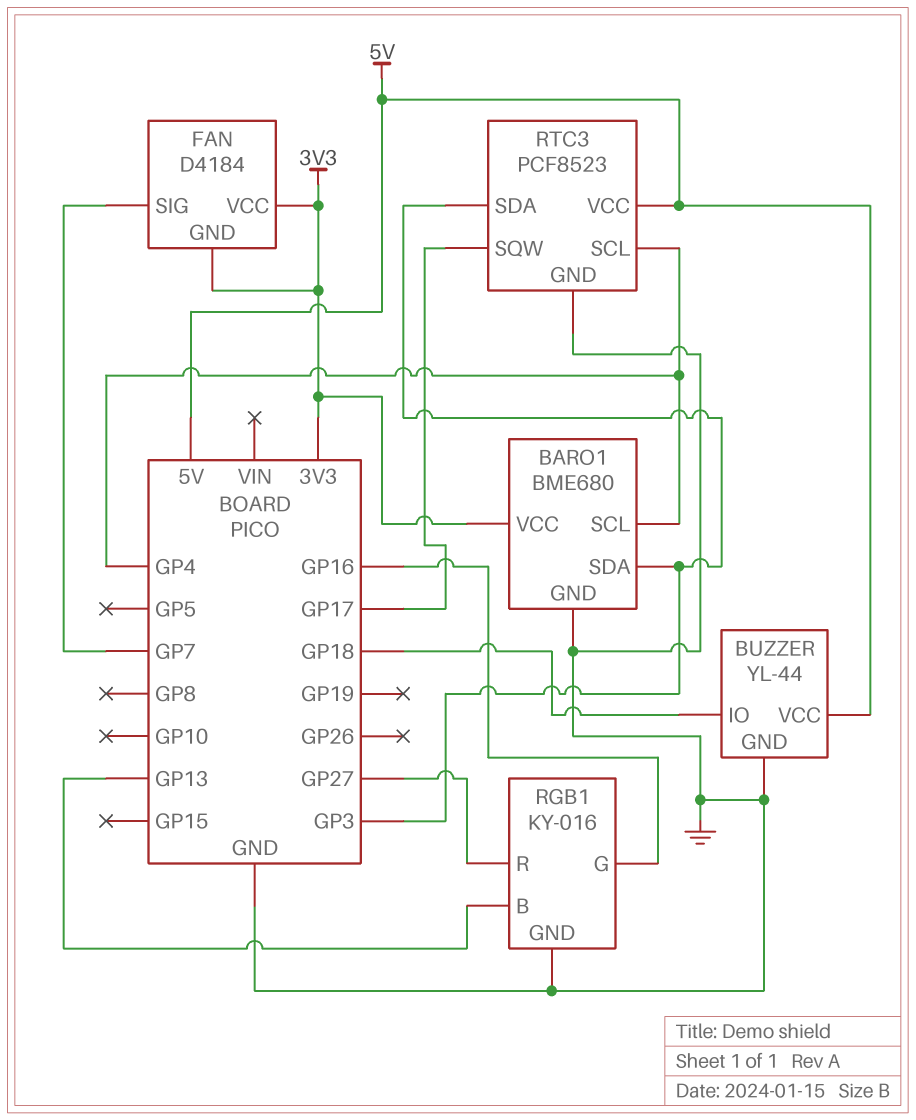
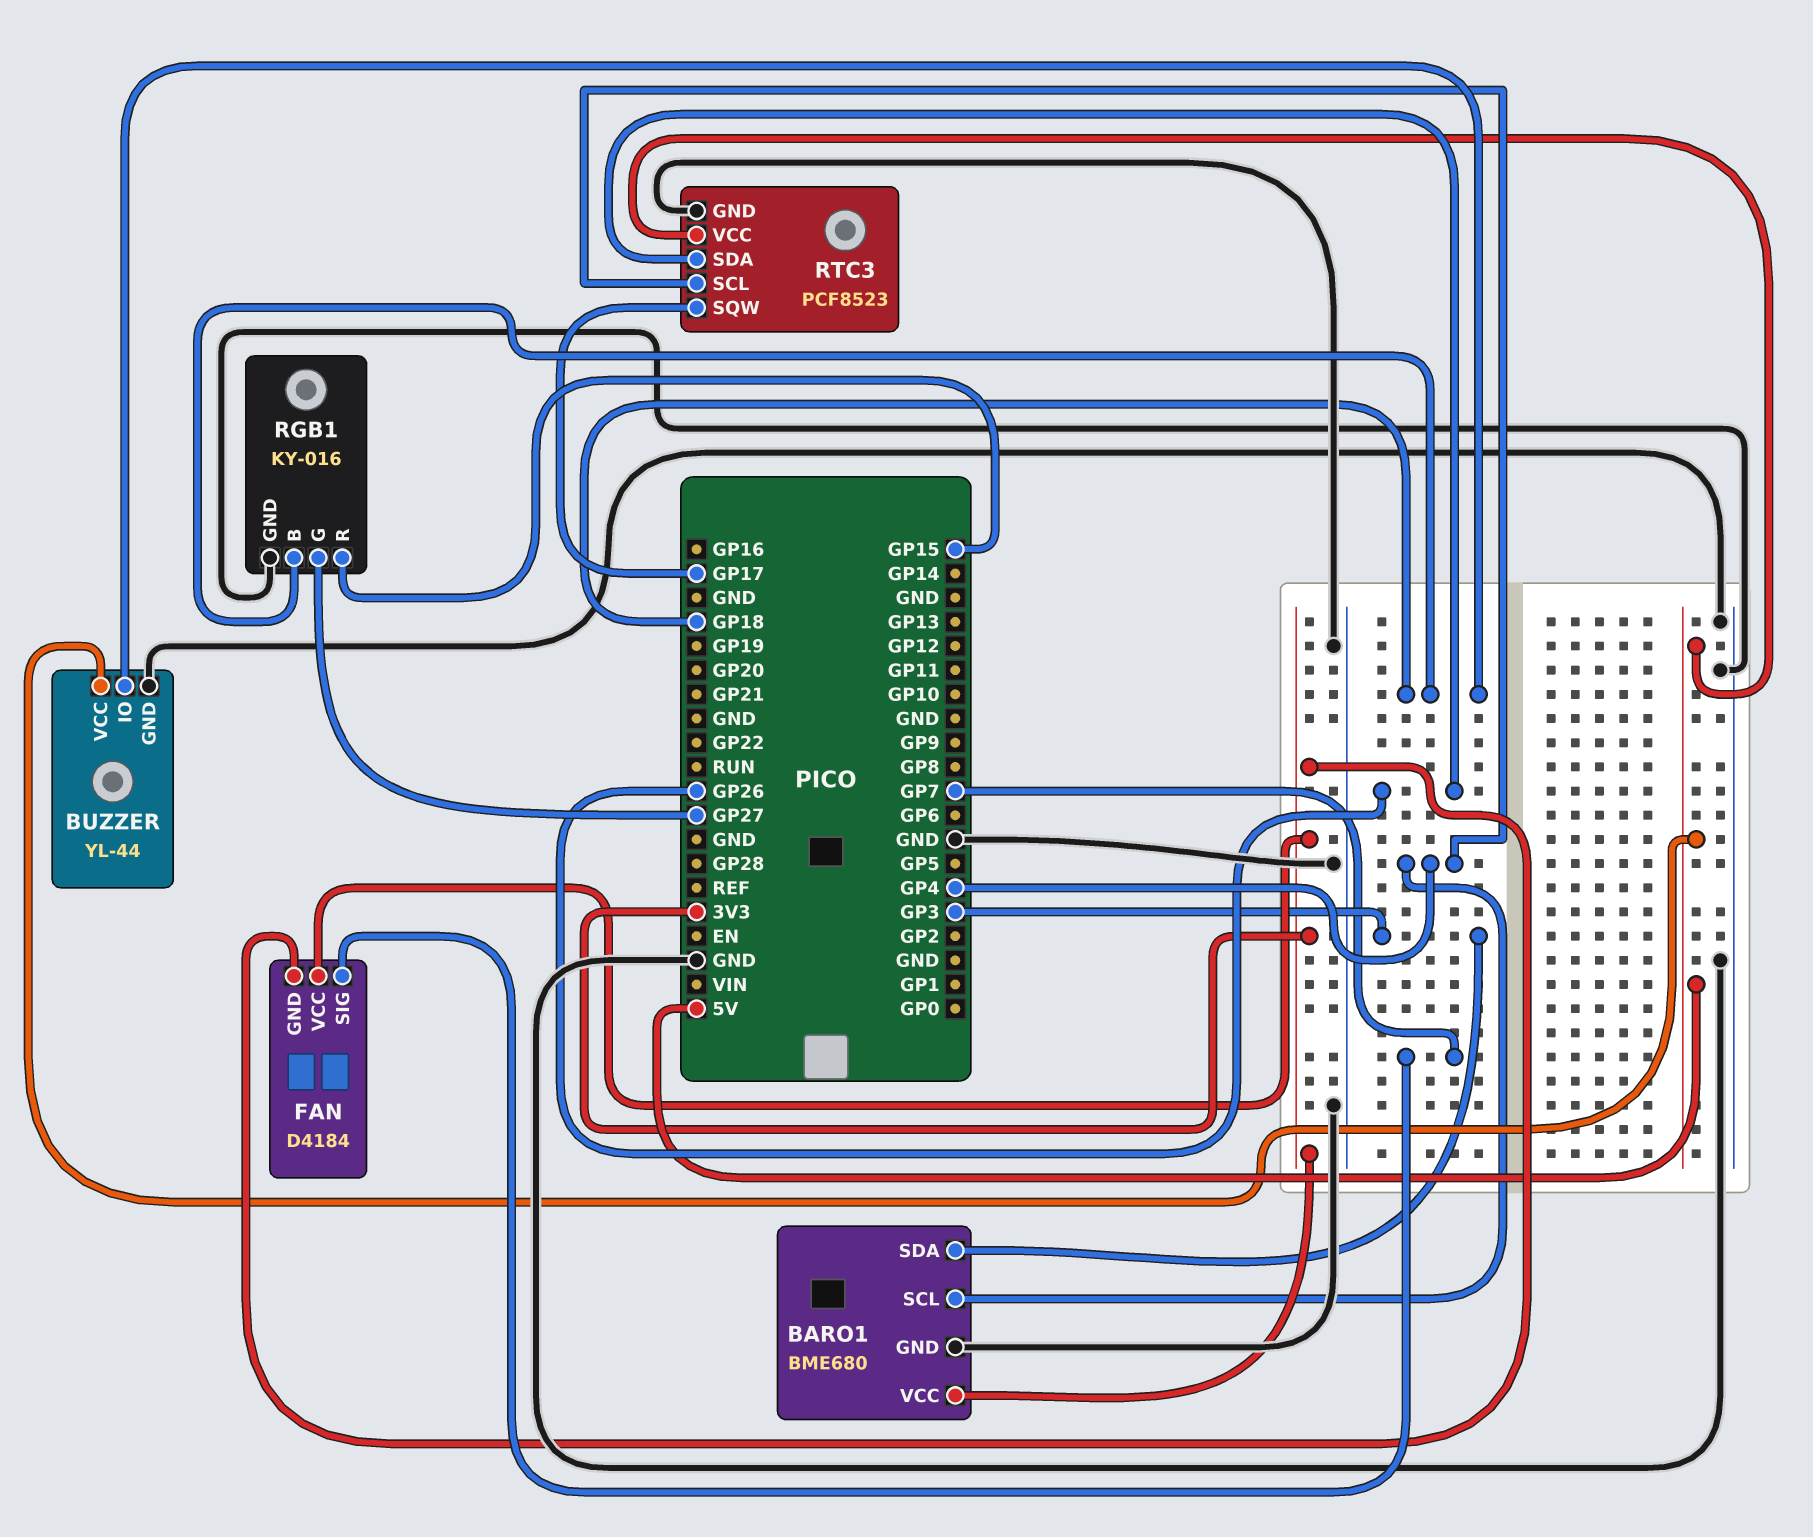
RGB1 pin B: GP13 -> GP18
RGB1 pin G: GP16 -> GP27
RGB1 pin R: GP27 -> GP15
RTC3 pin SDA: GP3 -> GP26

